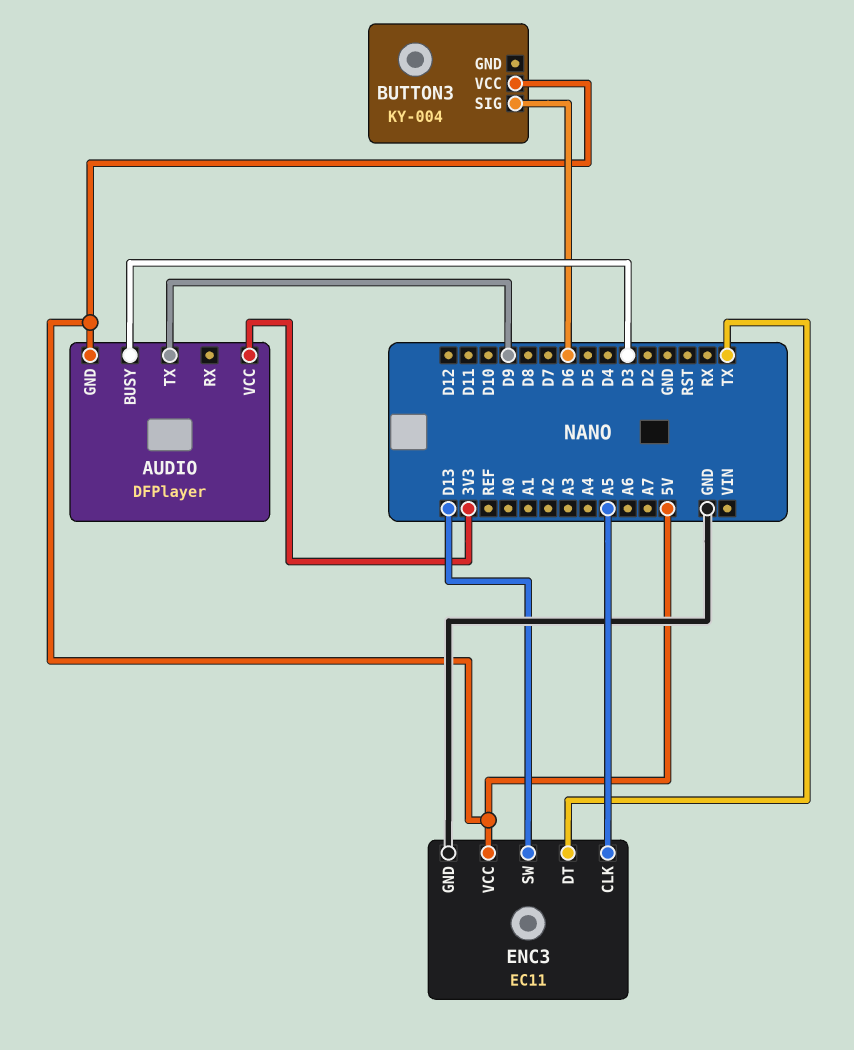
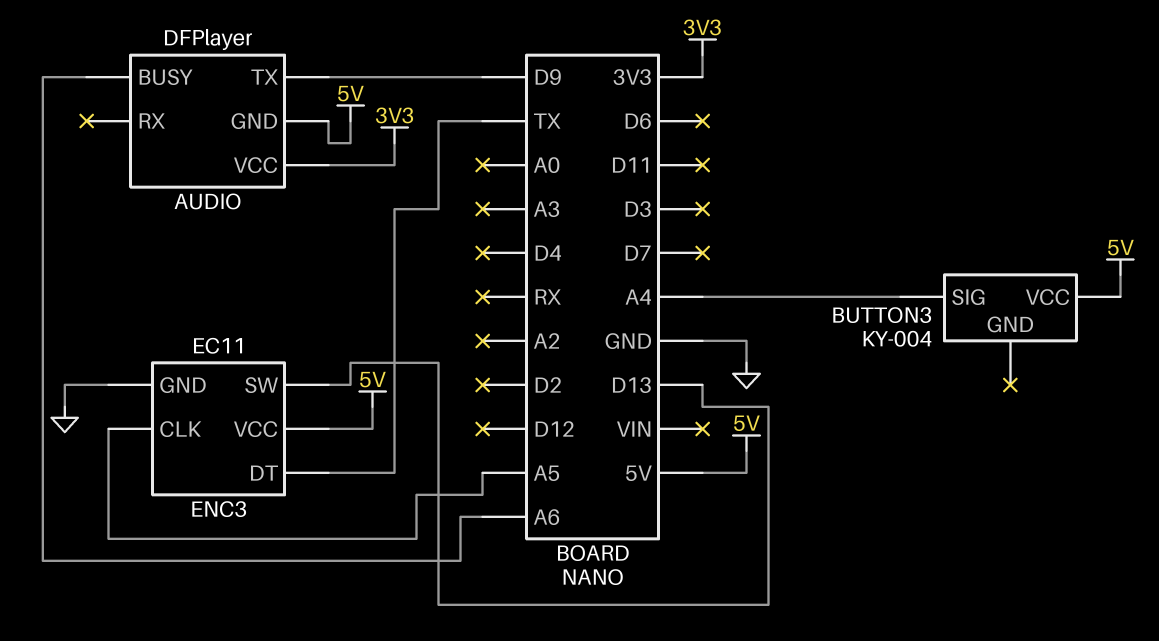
AUDIO pin BUSY: D3 -> A6
BUTTON3 pin SIG: D6 -> A4

